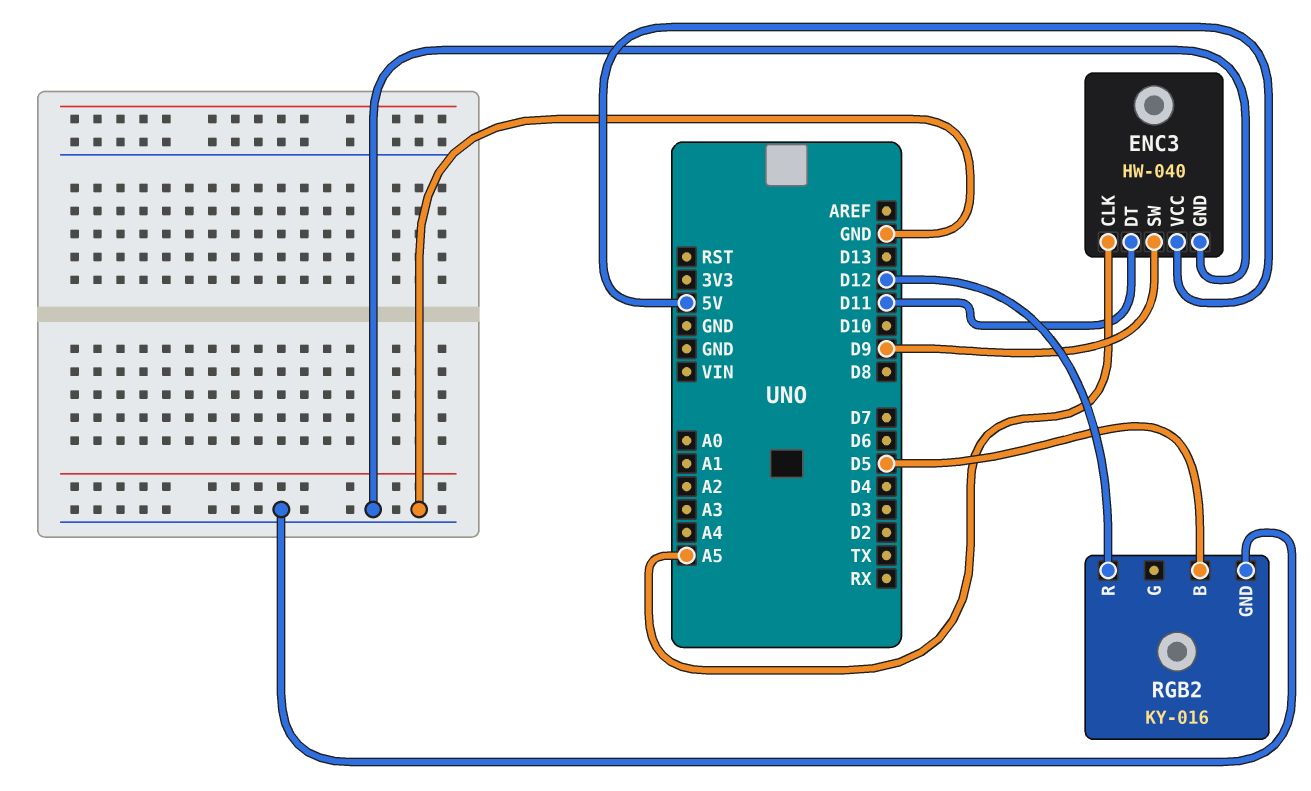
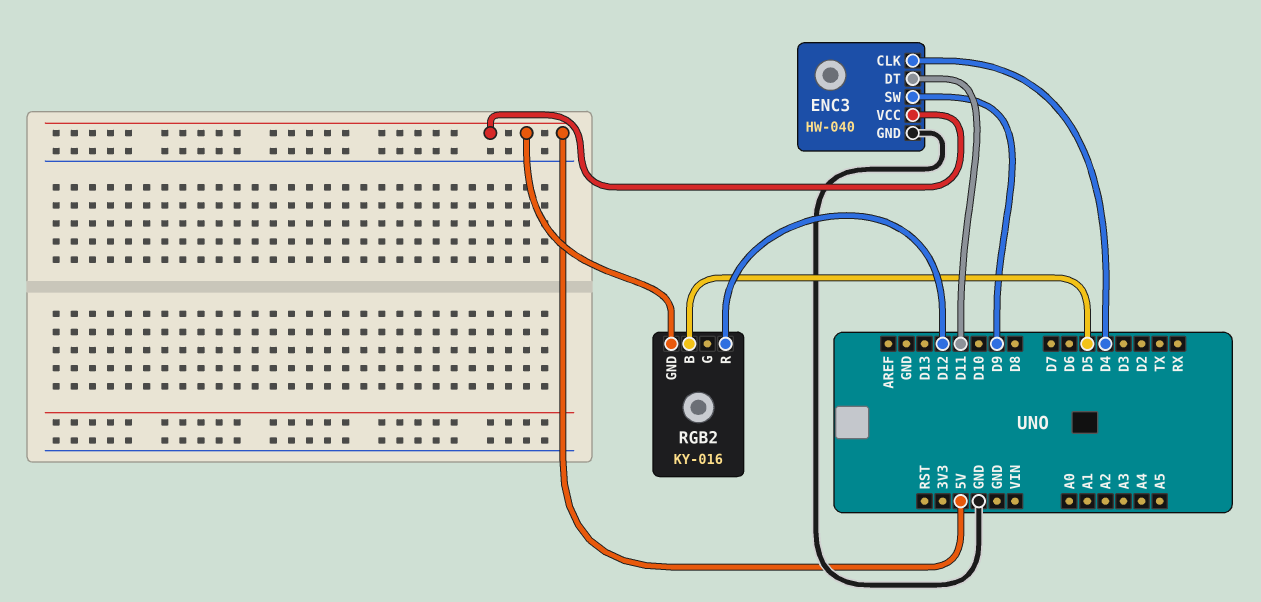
ENC3 pin CLK: A5 -> D4
RGB2 pin GND: GND -> 5V

